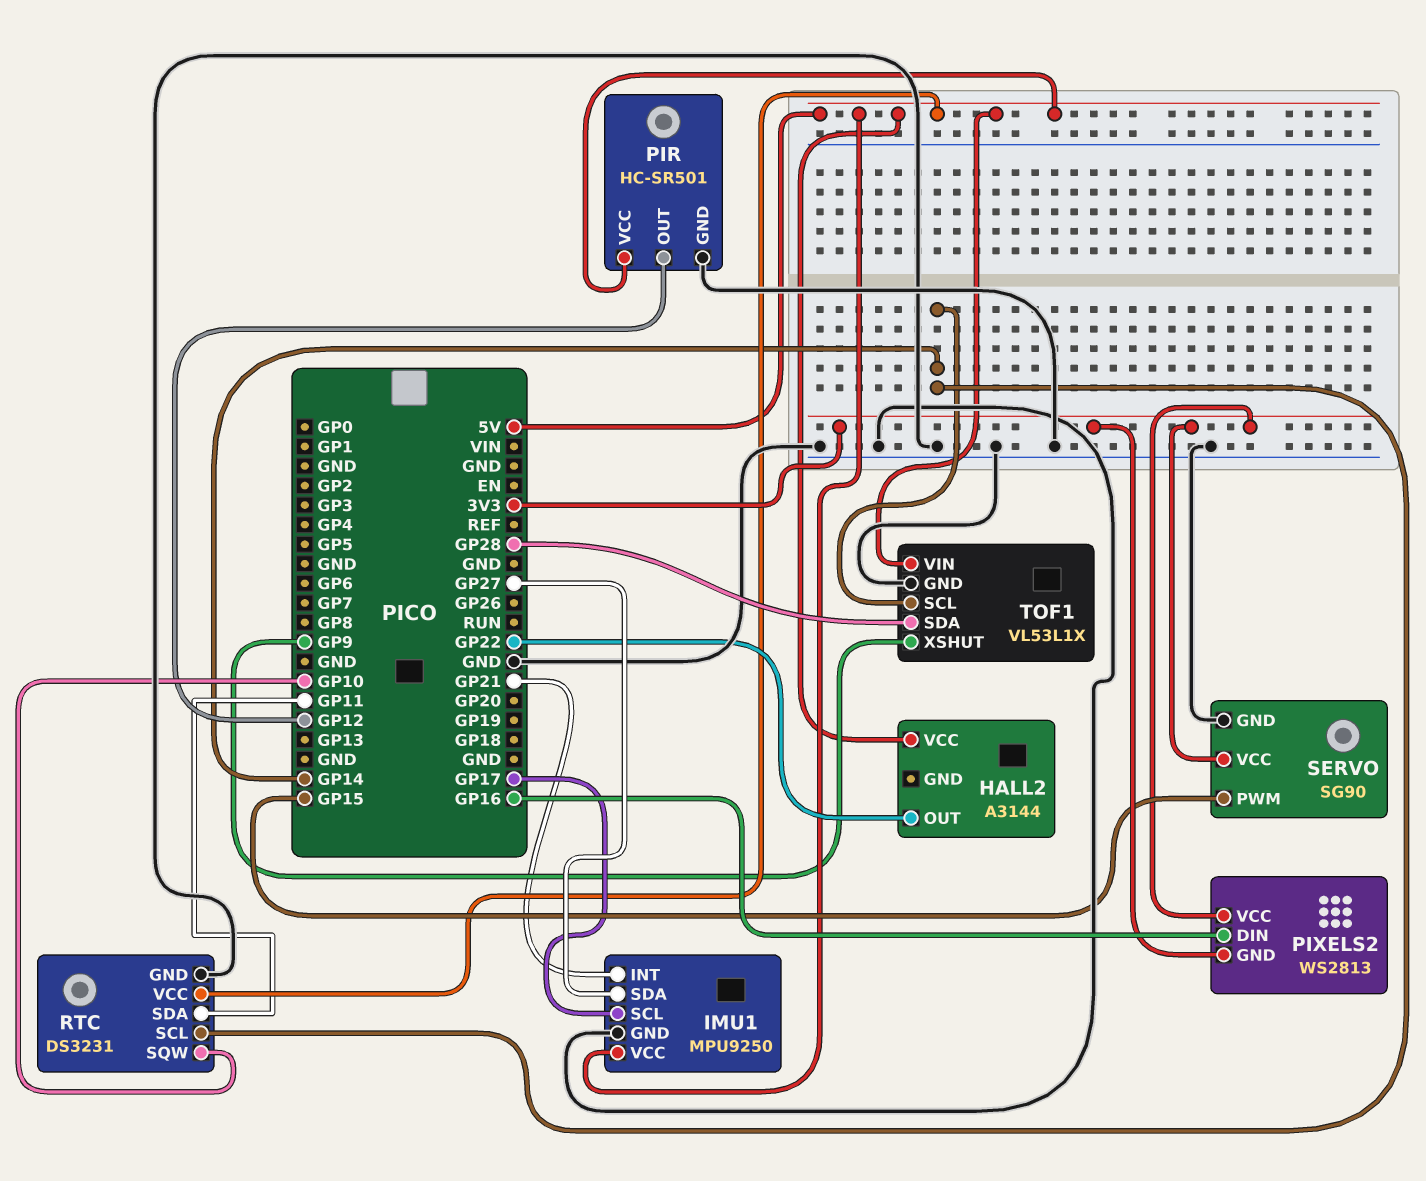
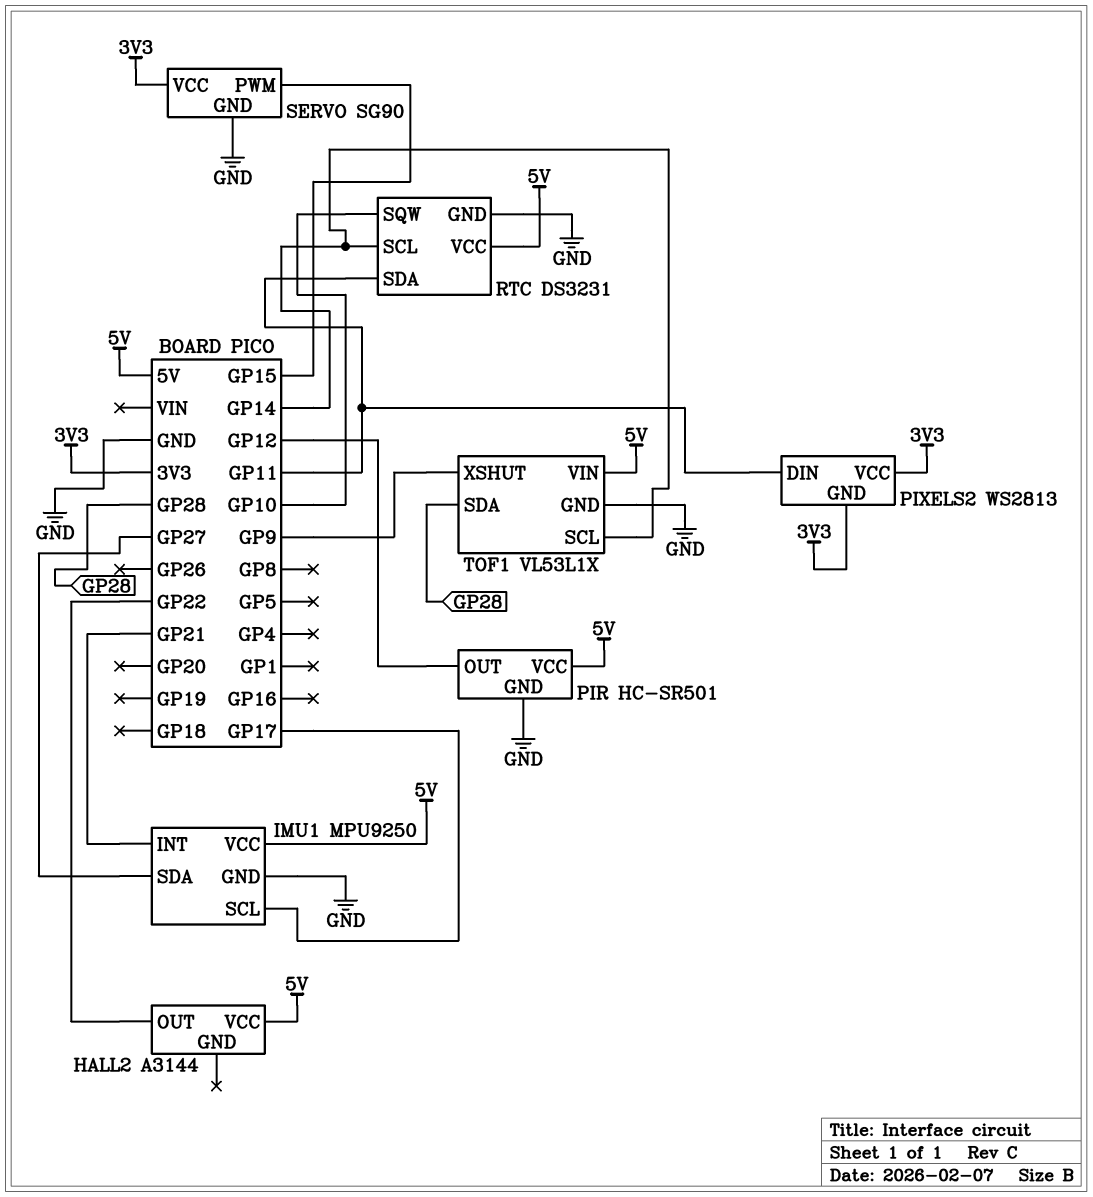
PIXELS2 pin DIN: GP16 -> GP11

